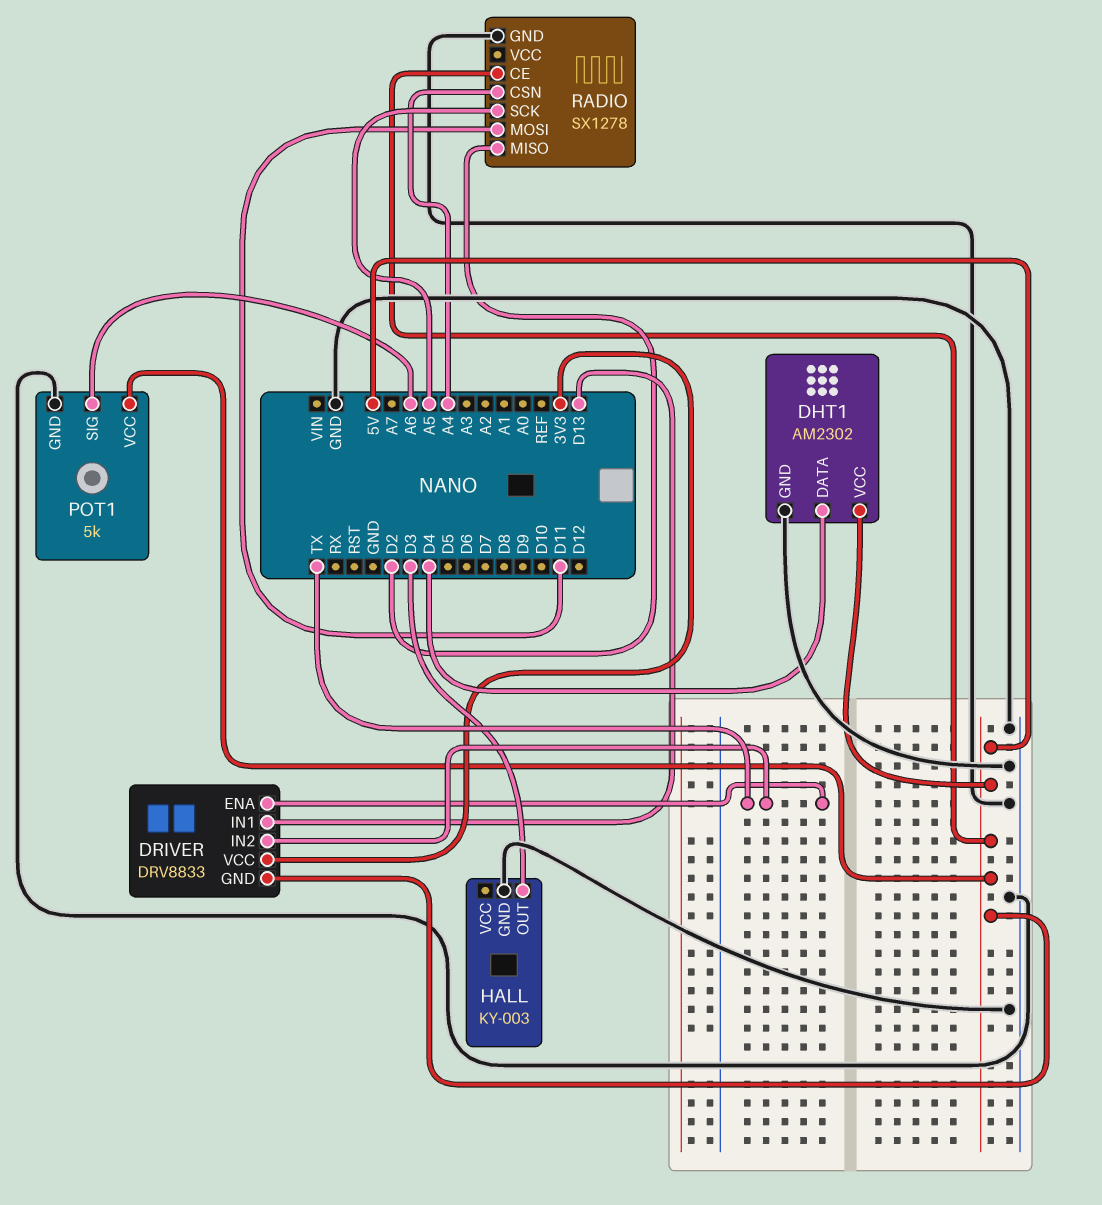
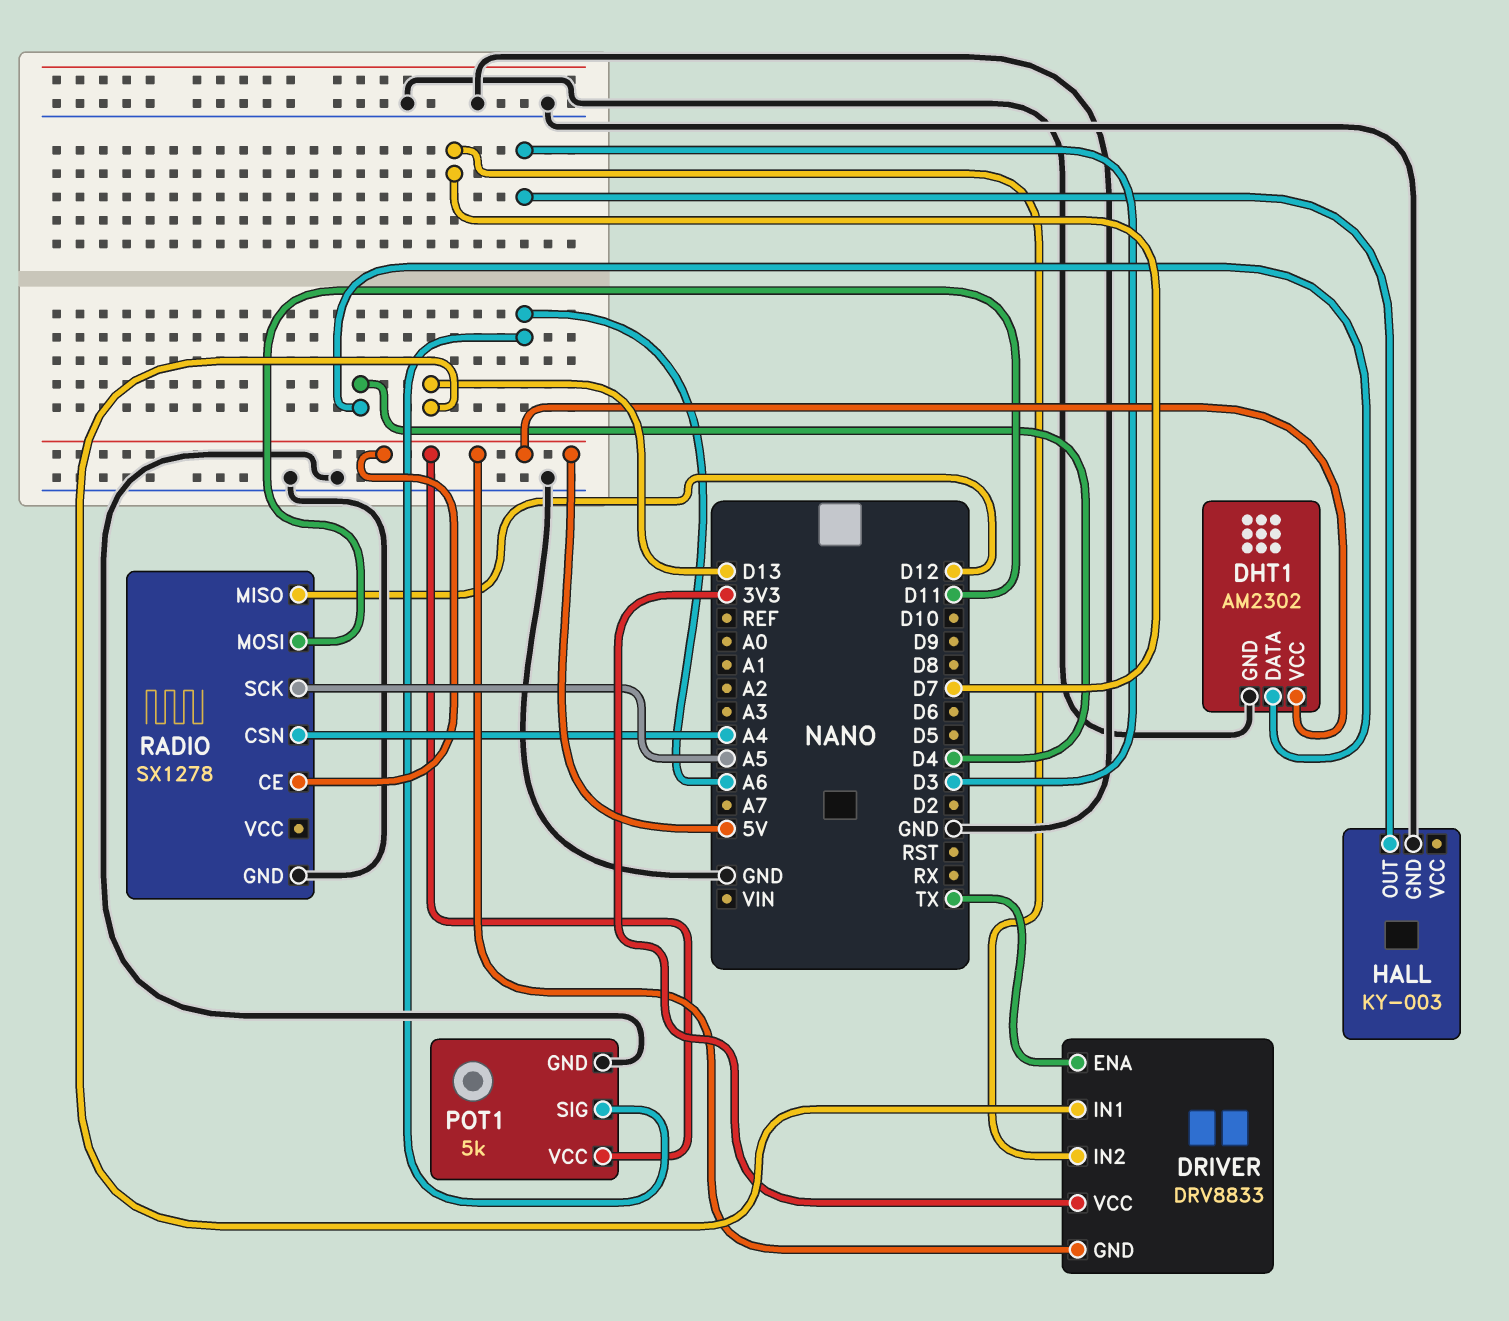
DRIVER pin IN2: TX -> D7
RADIO pin MISO: D2 -> D12

